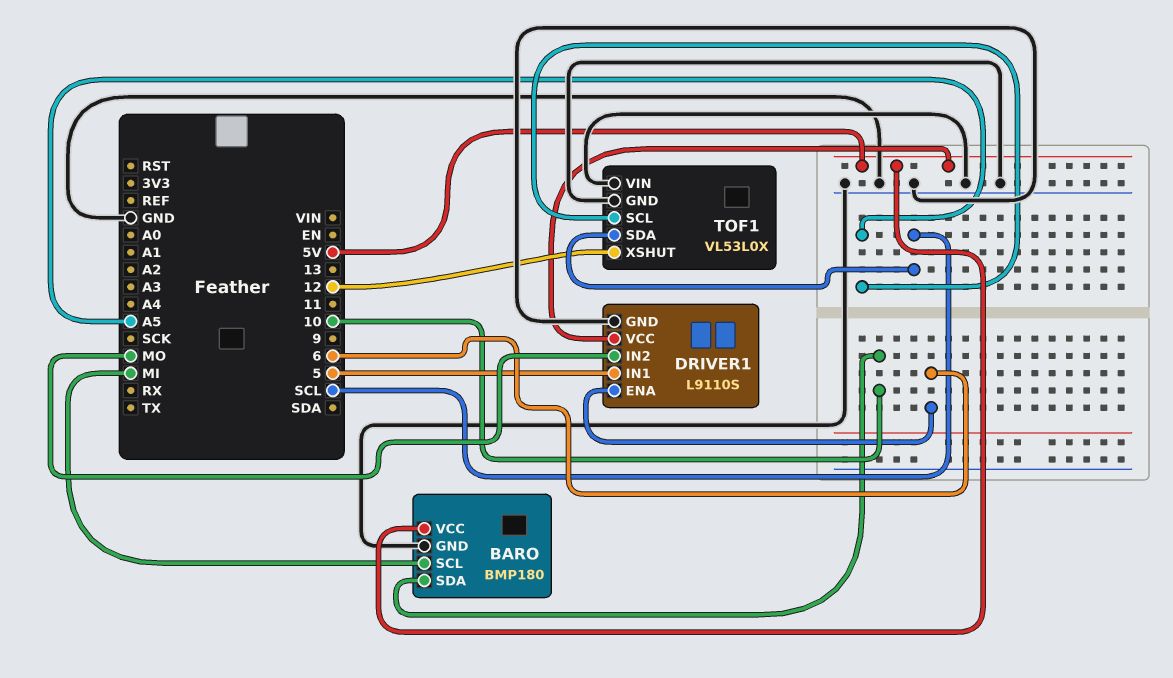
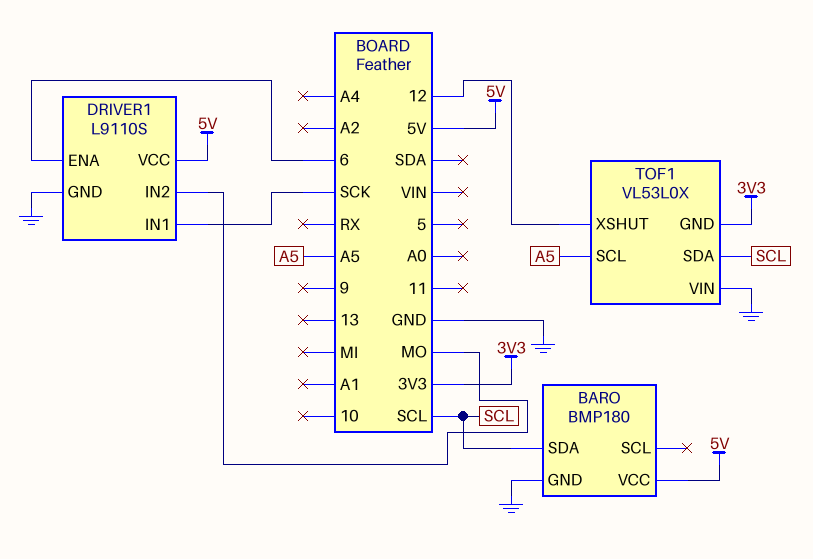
BARO pin SCL: MI -> none
BARO pin SDA: 10 -> SCL
DRIVER1 pin IN1: 5 -> SCK
TOF1 pin GND: GND -> 3V3

